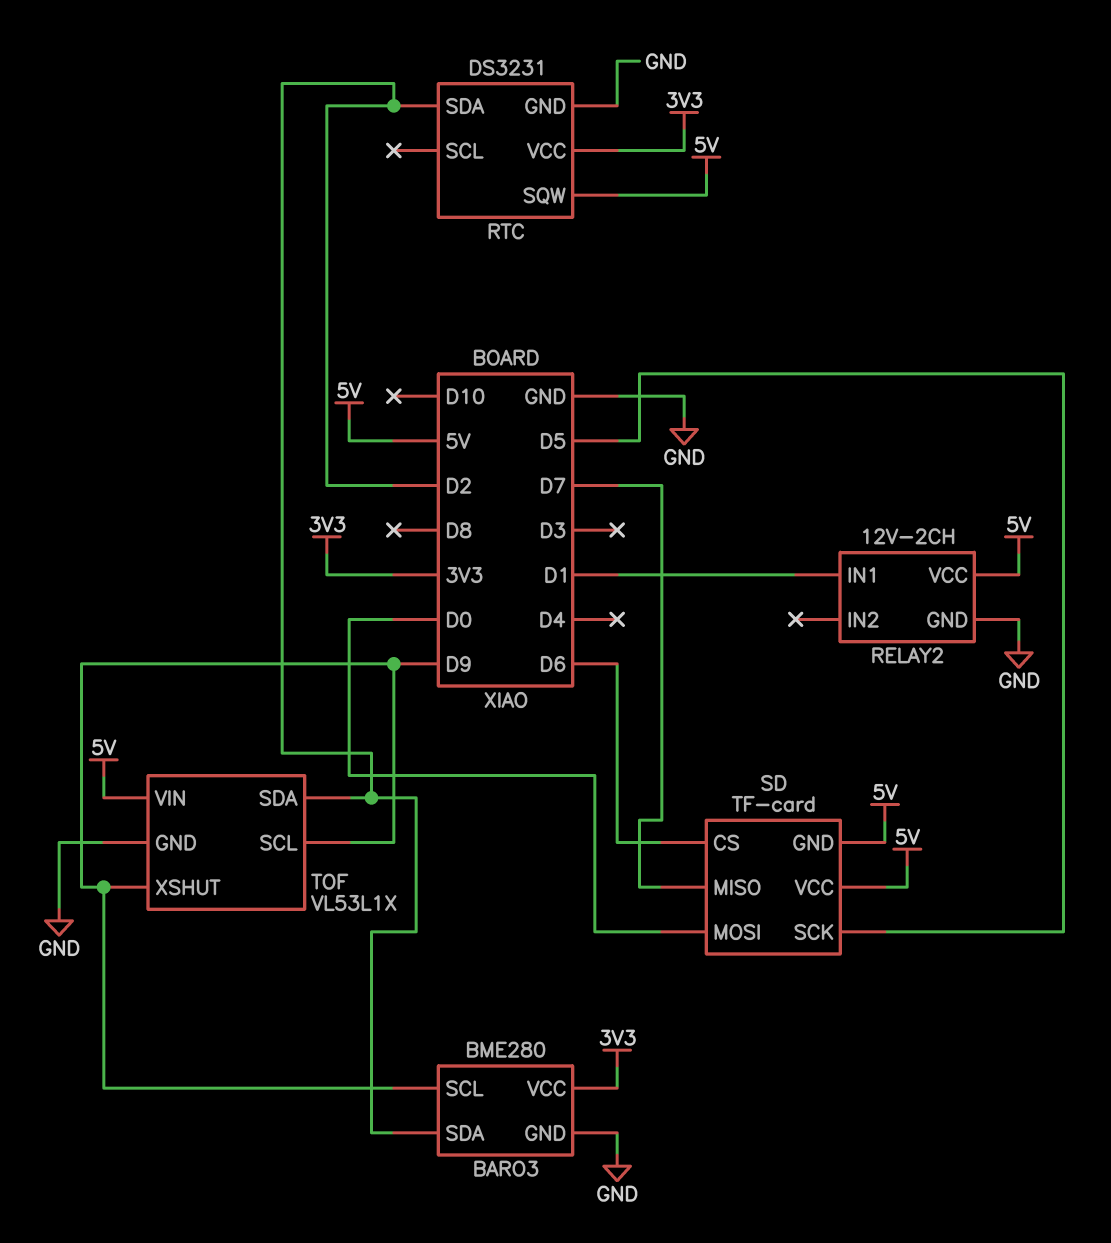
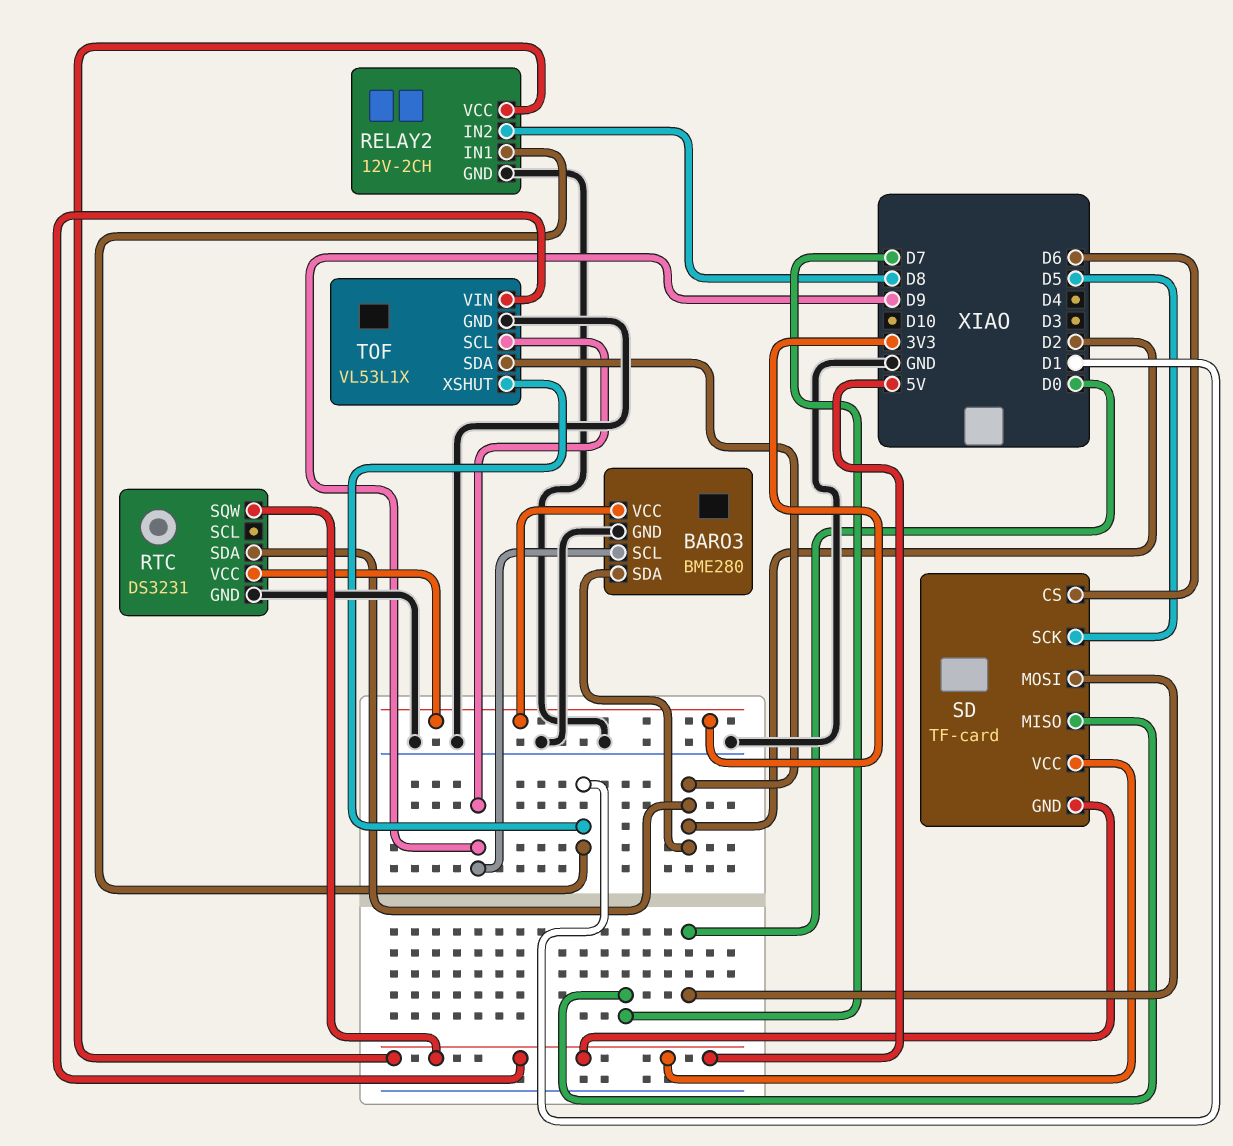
RELAY2 pin IN2: none -> D8
TOF pin XSHUT: D9 -> D1

